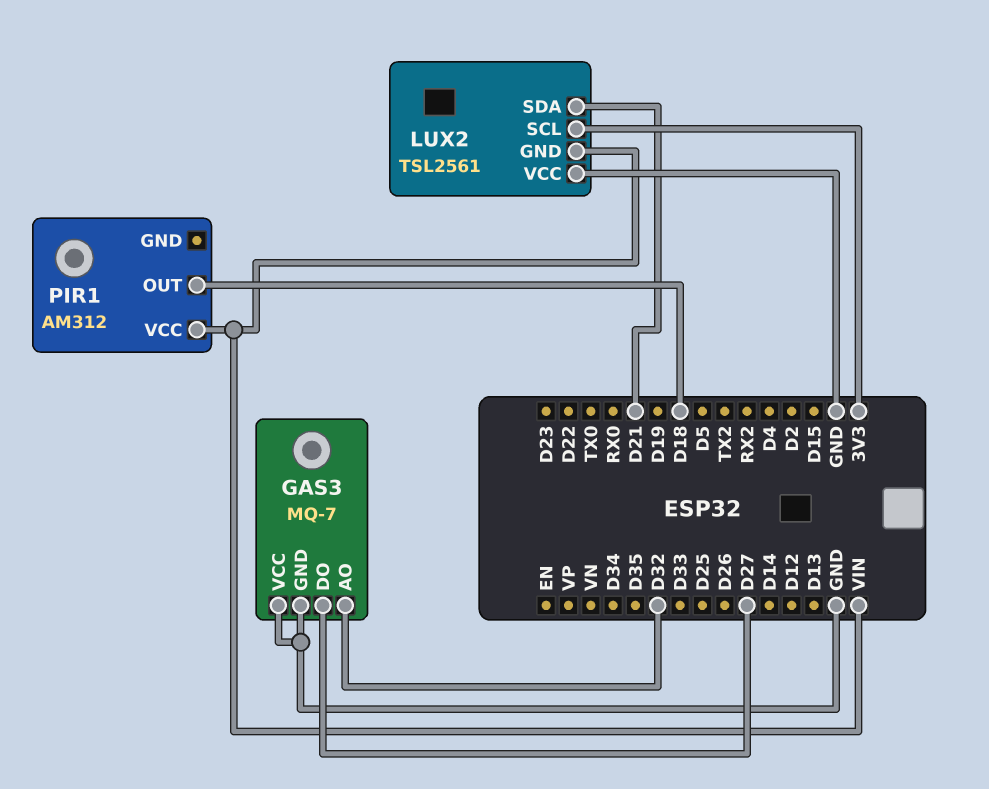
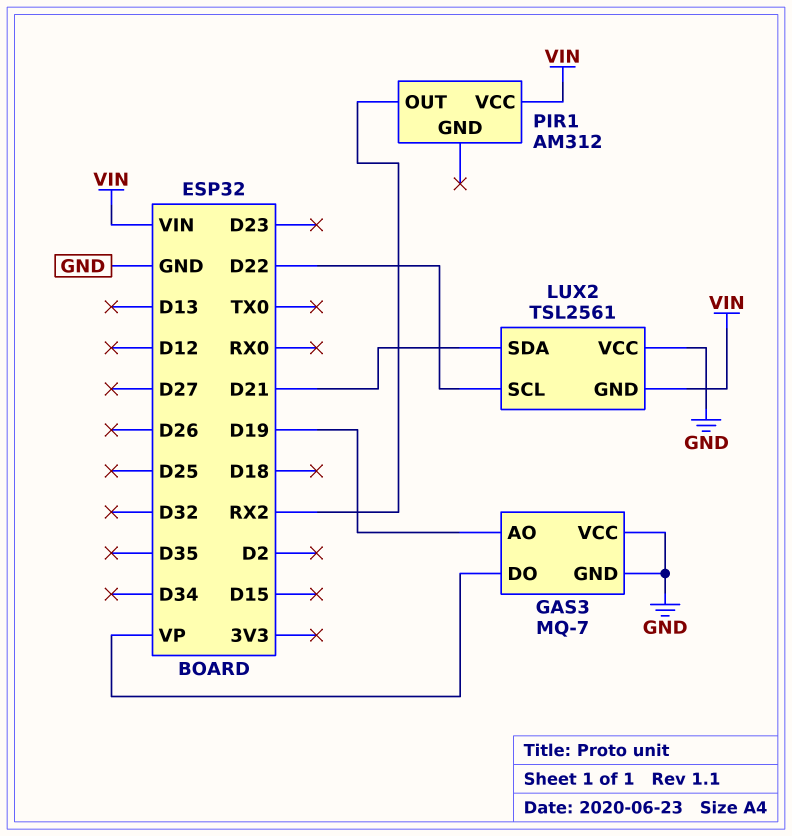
GAS3 pin AO: D32 -> D19
GAS3 pin DO: D27 -> VP
LUX2 pin SCL: 3V3 -> D22
PIR1 pin OUT: D18 -> RX2

